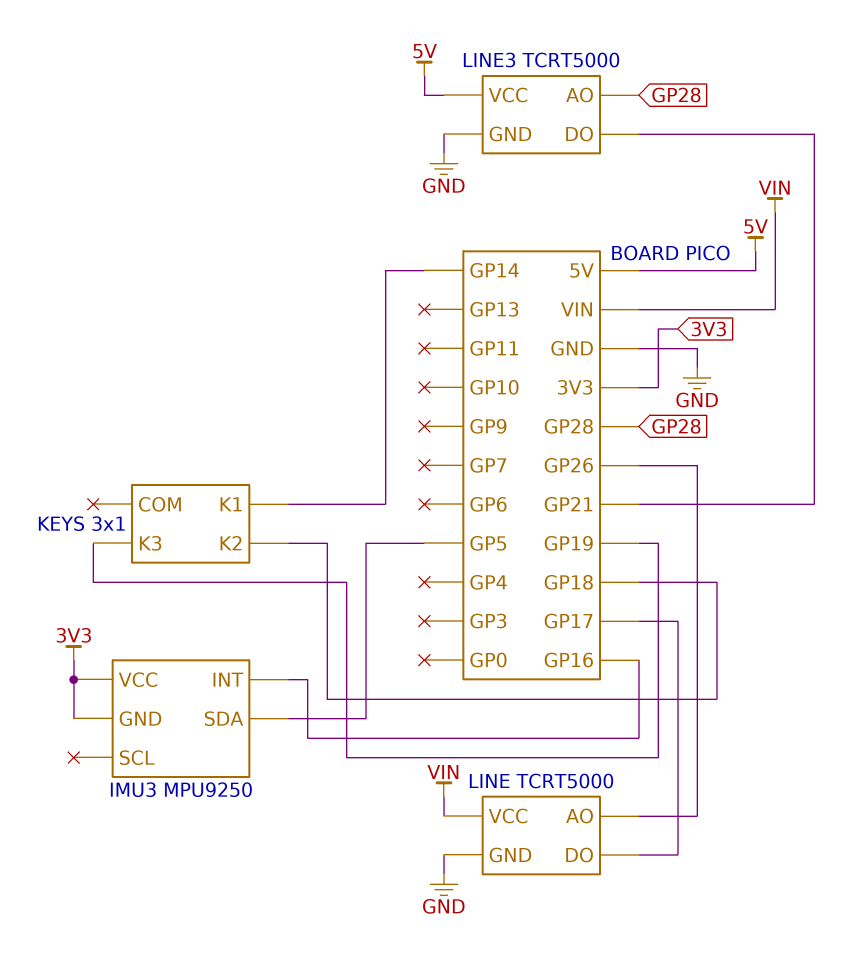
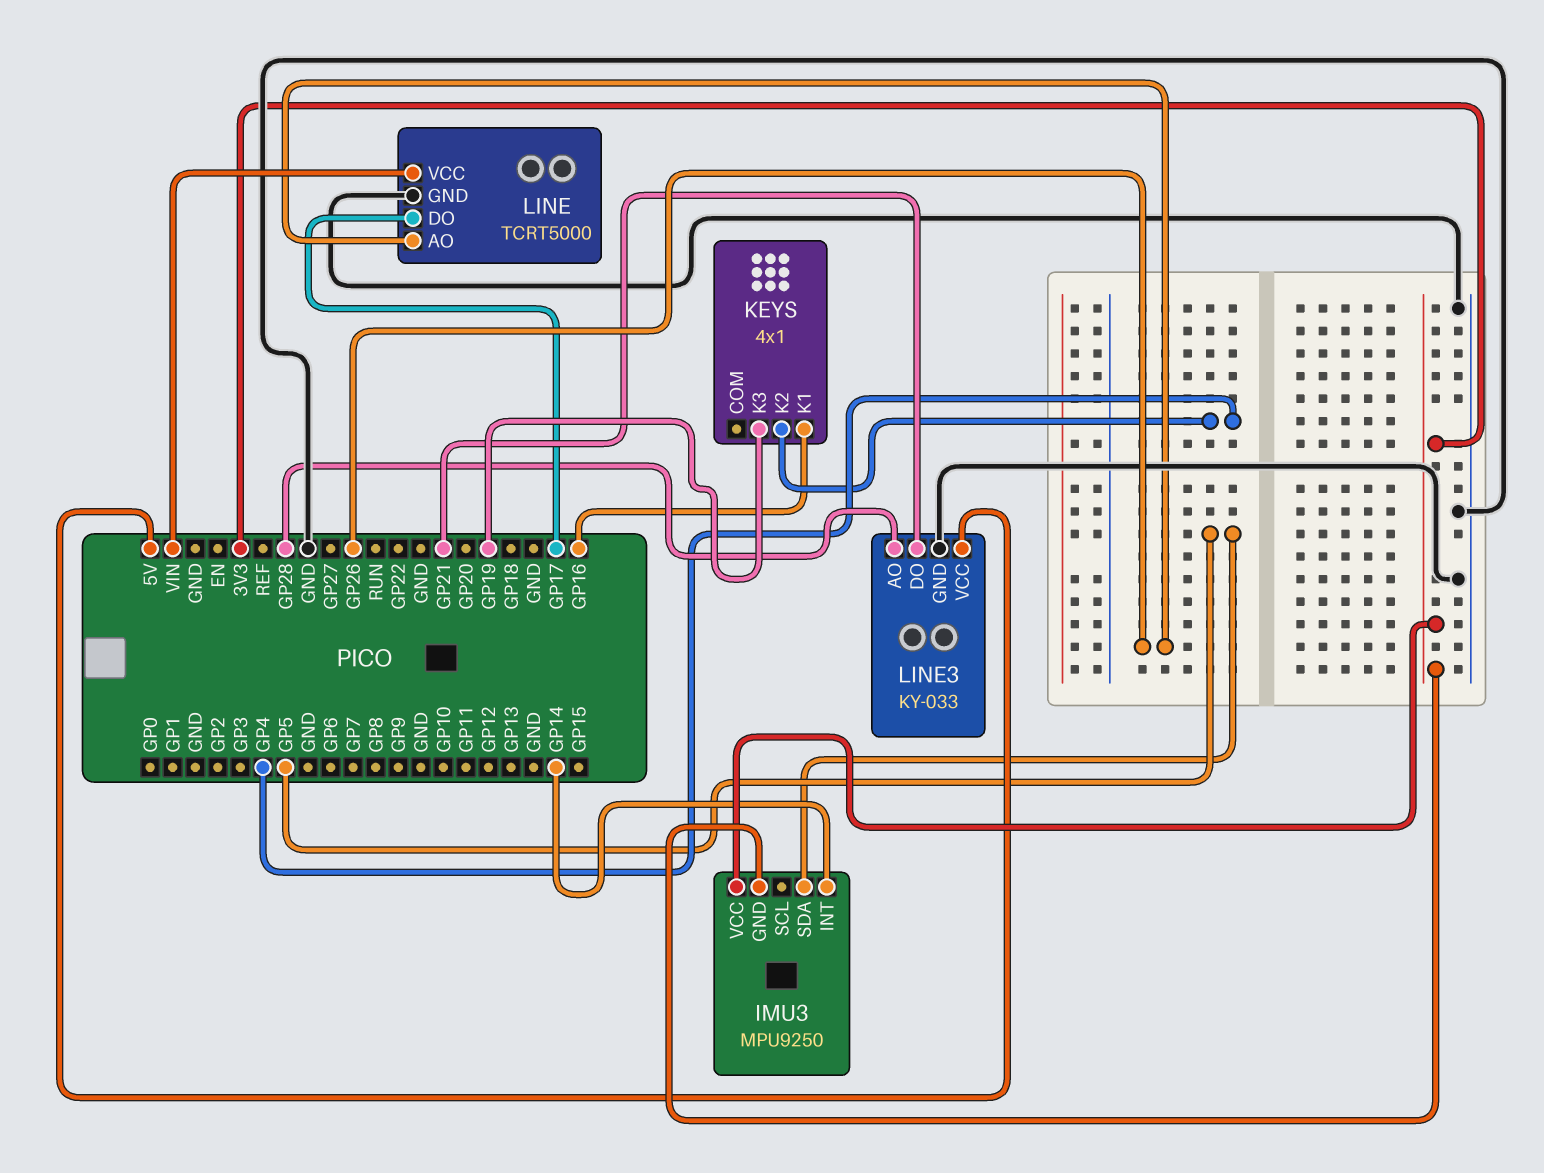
IMU3 pin INT: GP16 -> GP14
KEYS: 3x1 -> 4x1
KEYS pin K1: GP14 -> GP16
KEYS pin K2: GP18 -> GP4
LINE3: TCRT5000 -> KY-033

